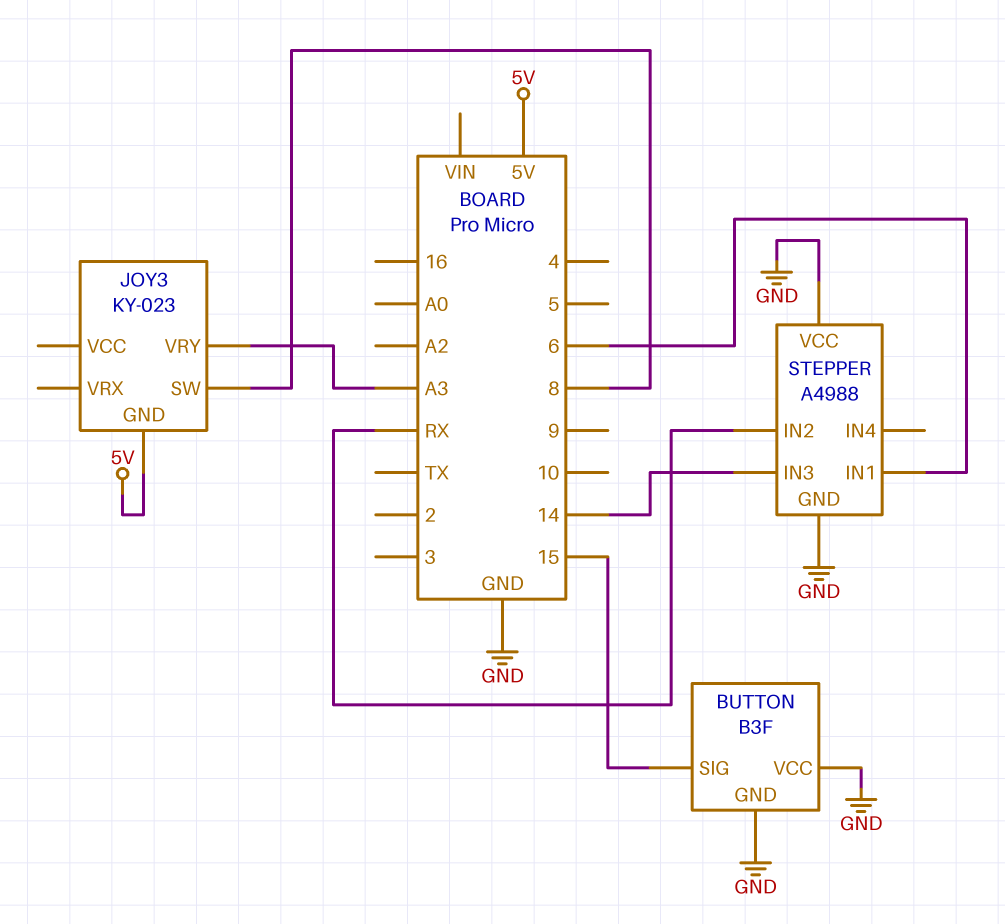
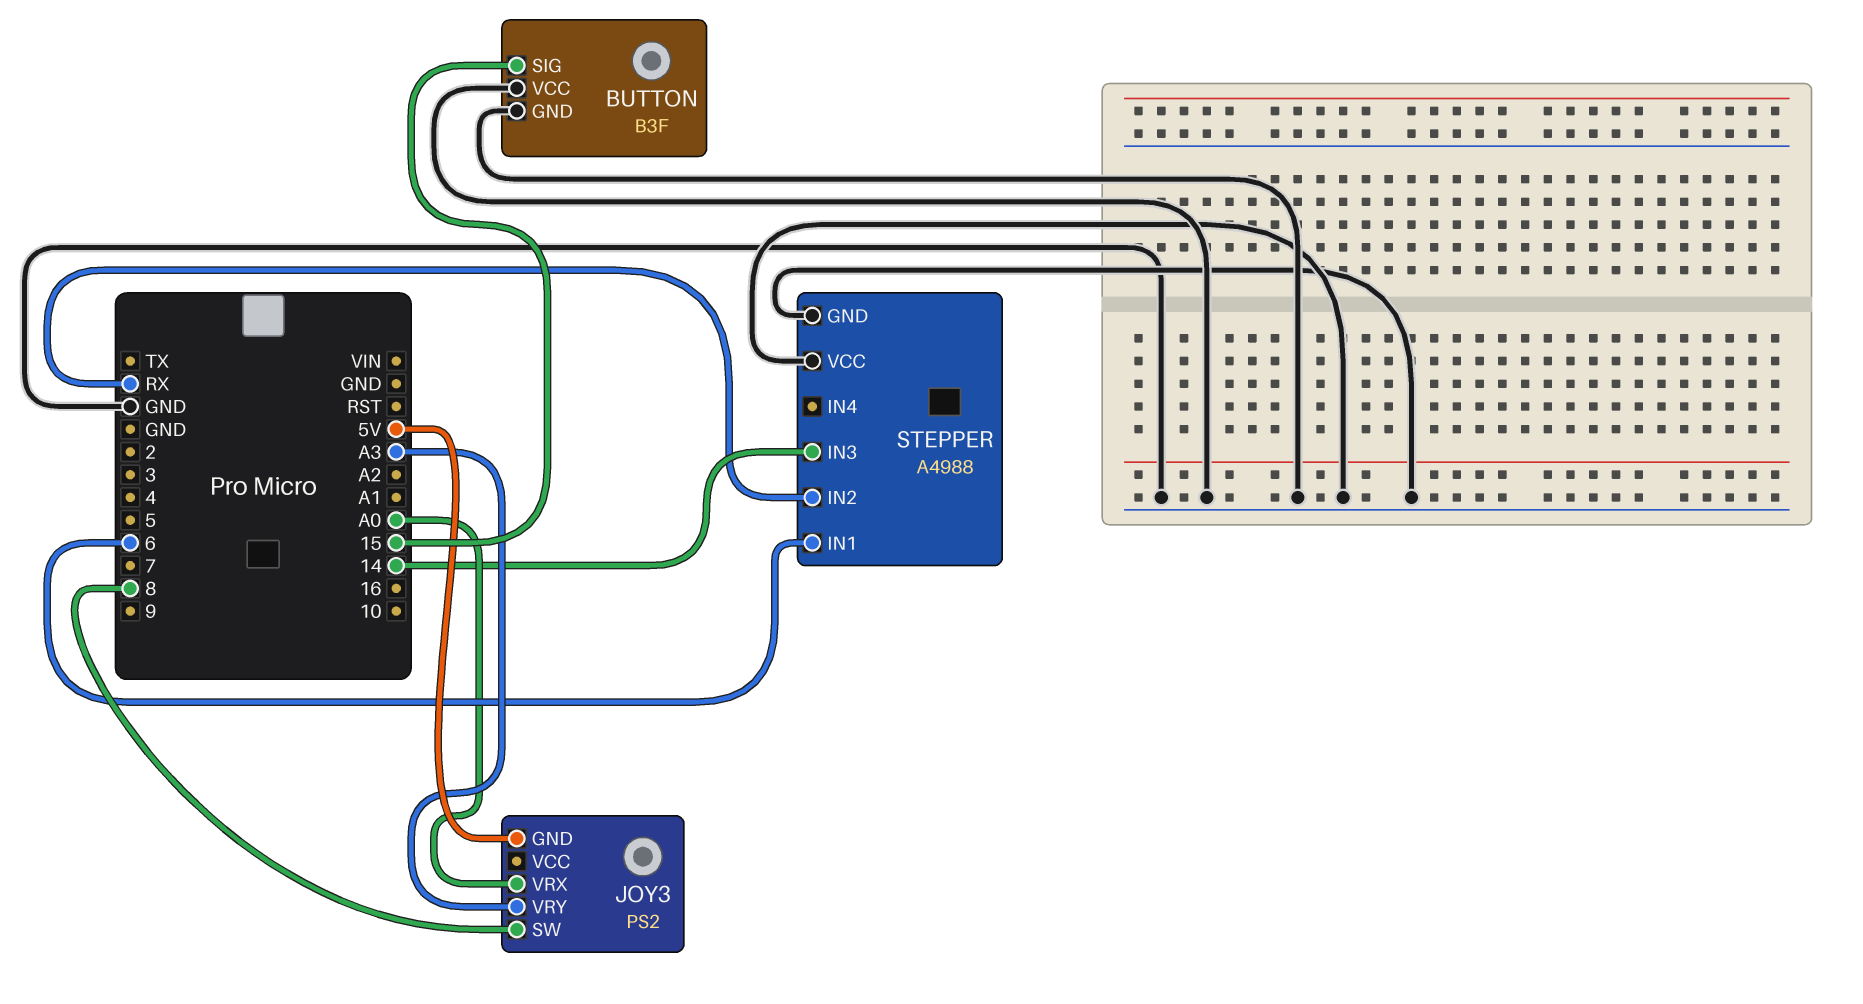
JOY3: KY-023 -> PS2
JOY3 pin VRX: none -> A0

